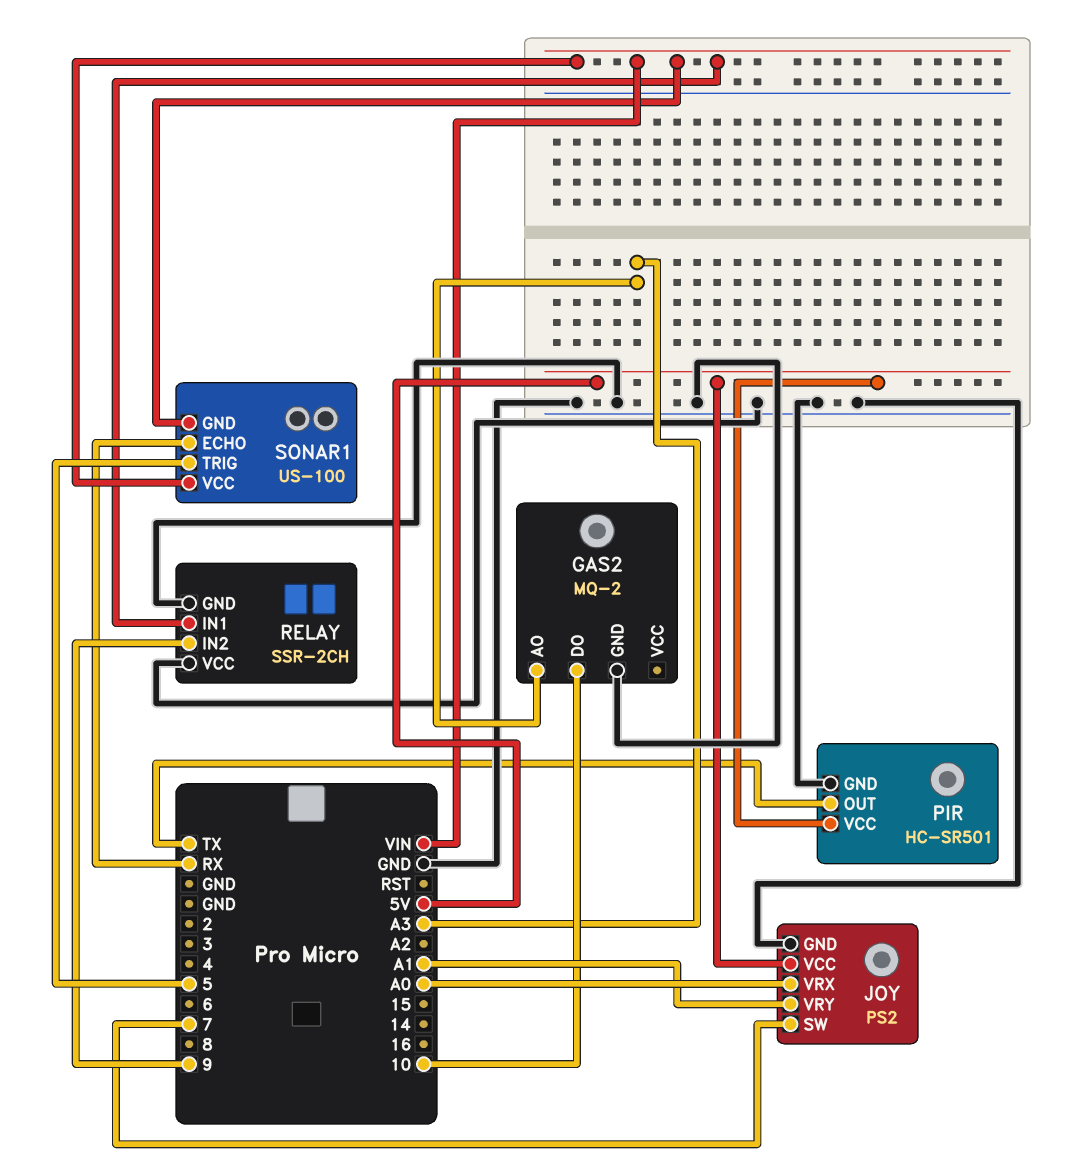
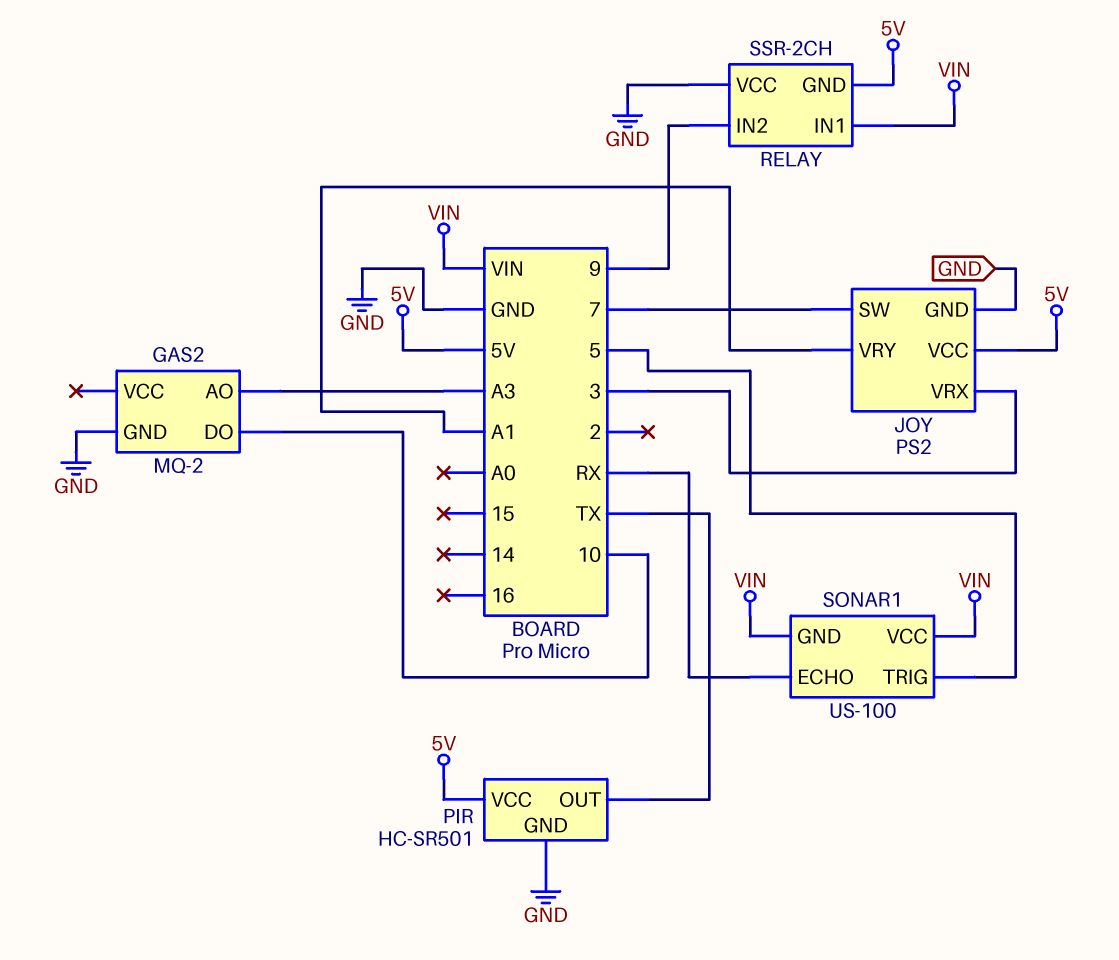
JOY pin VRX: A0 -> 3
RELAY pin GND: GND -> 5V

